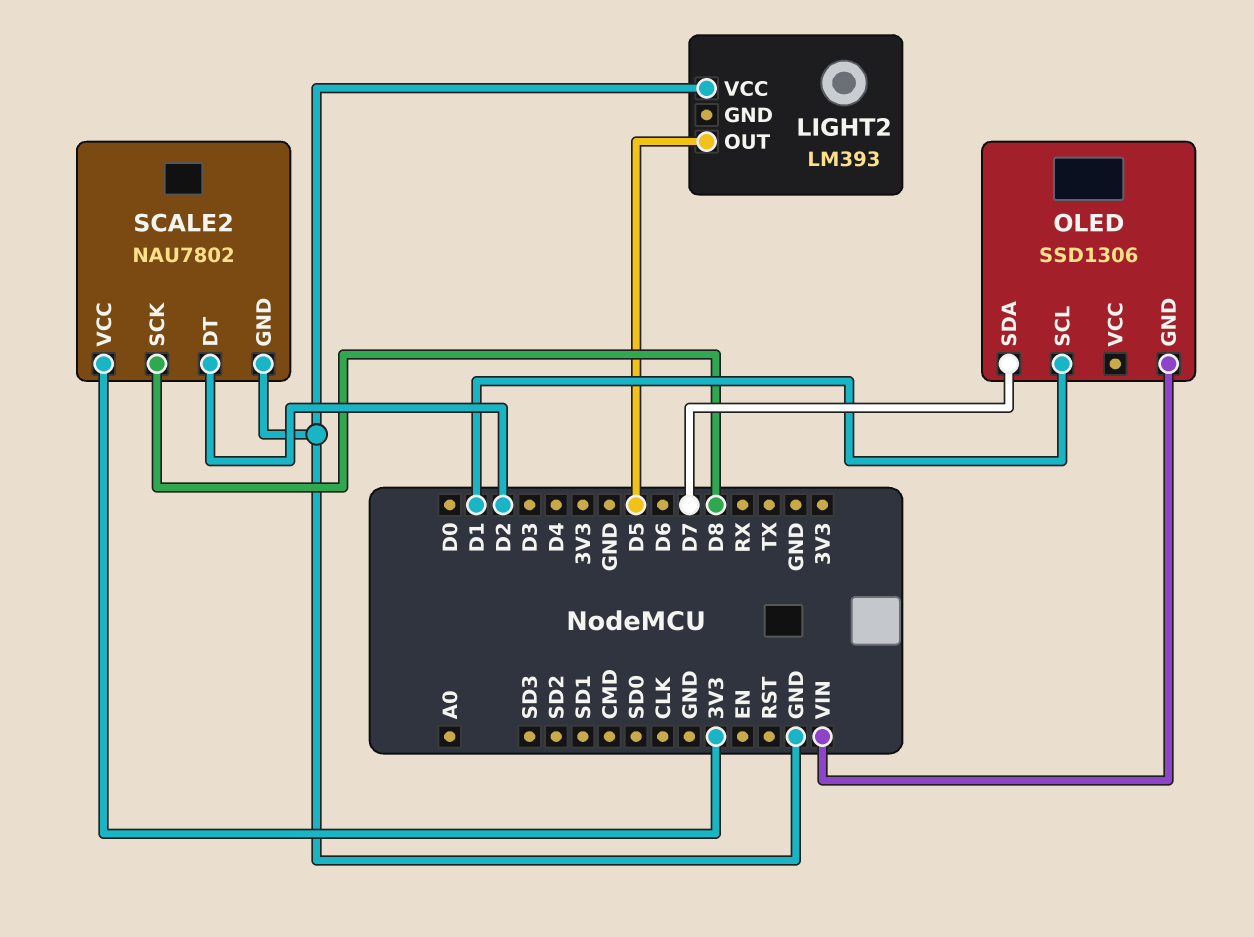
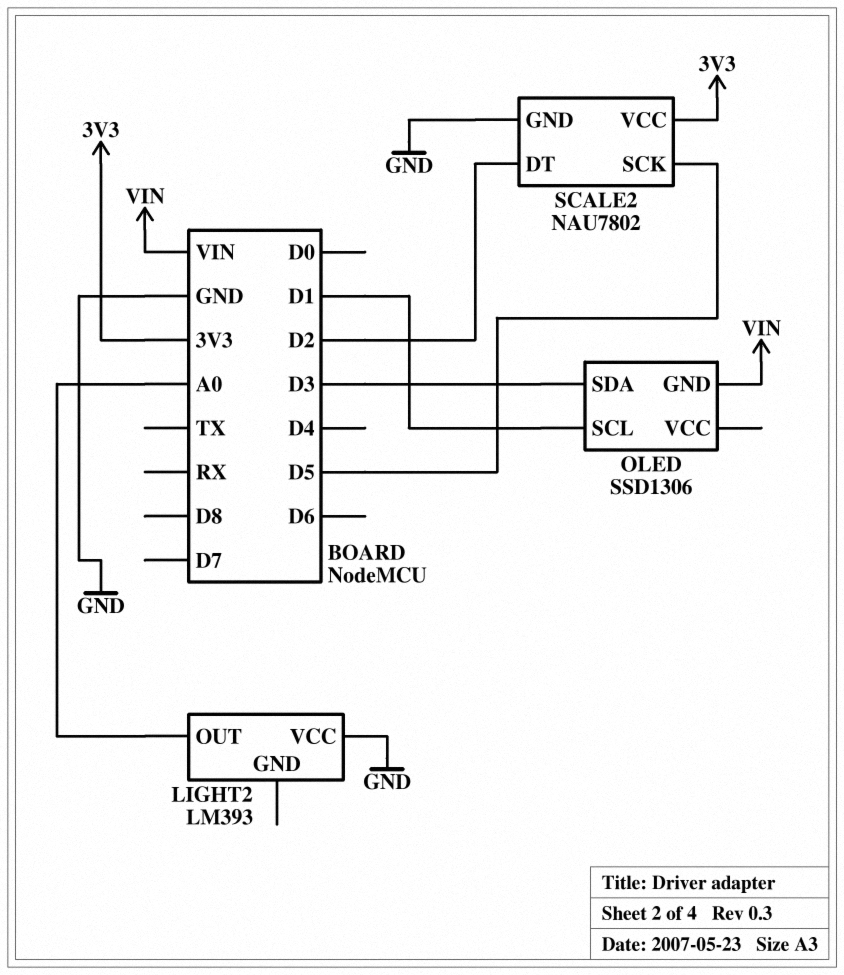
LIGHT2 pin OUT: D5 -> A0
OLED pin SDA: D7 -> D3
SCALE2 pin SCK: D8 -> D5

